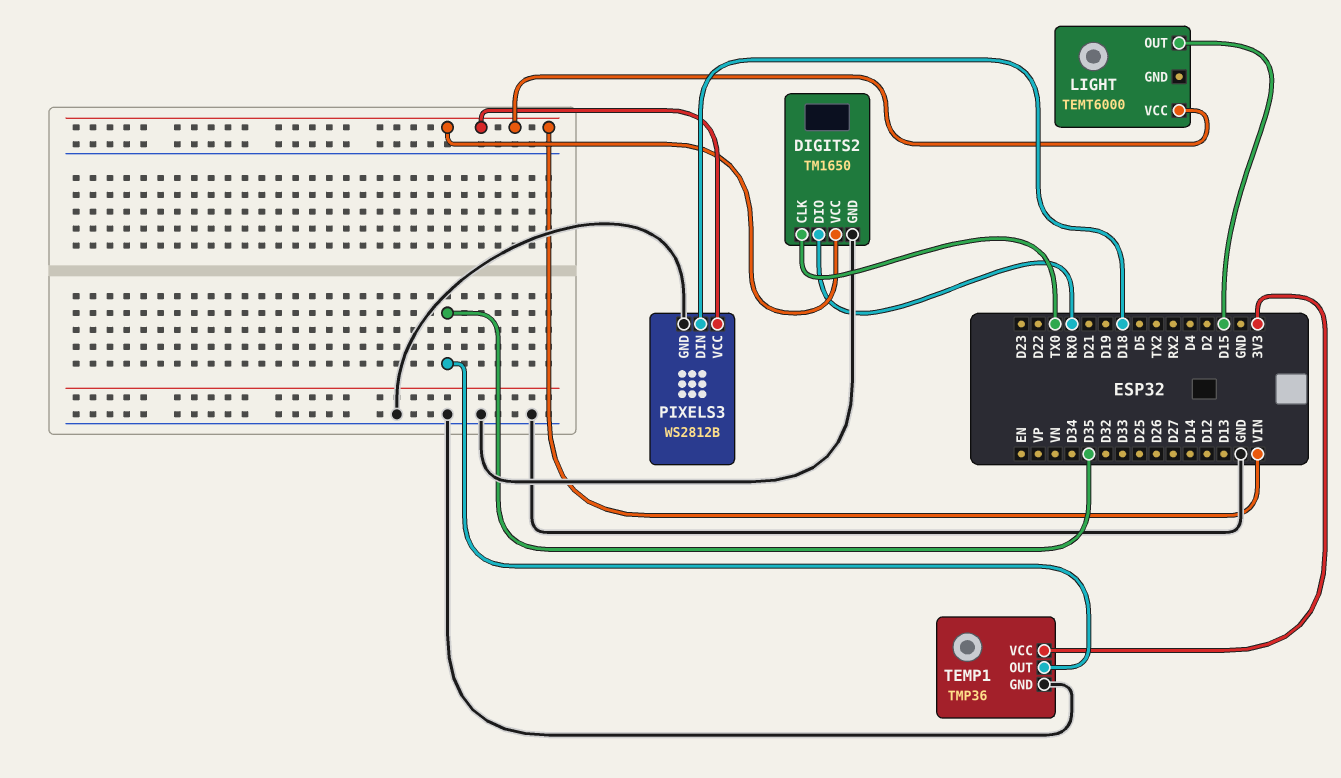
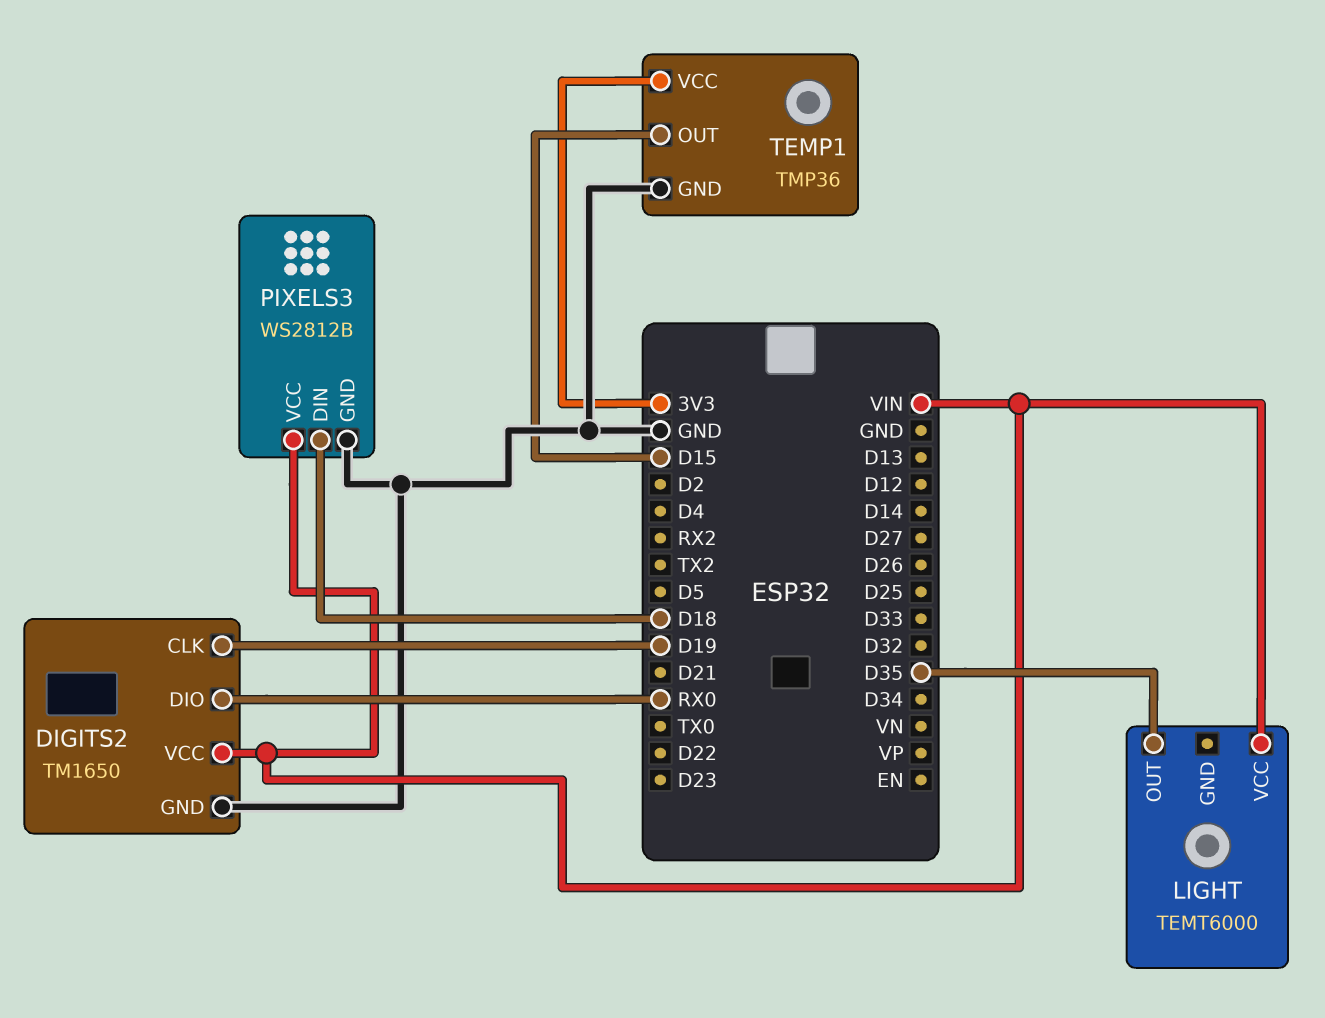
DIGITS2 pin CLK: TX0 -> D19
LIGHT pin OUT: D15 -> D35
TEMP1 pin OUT: D35 -> D15

